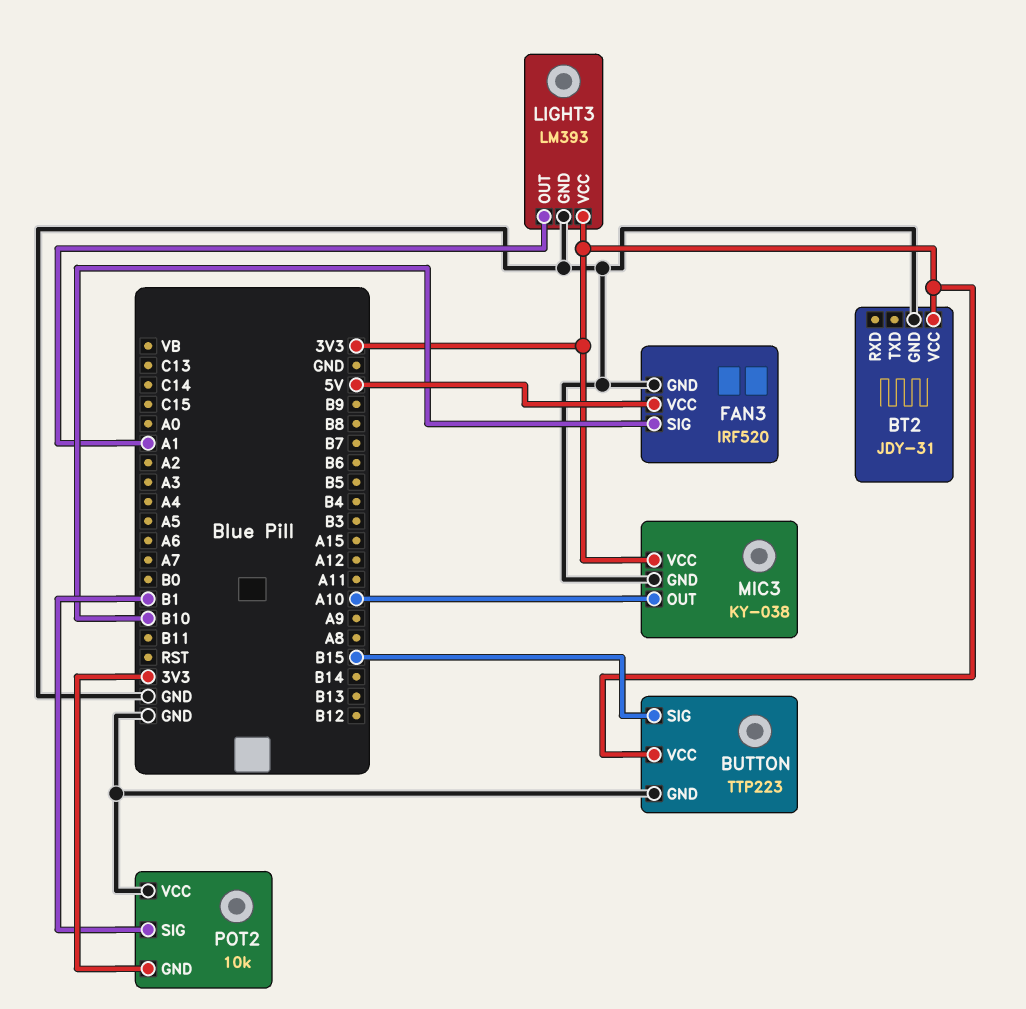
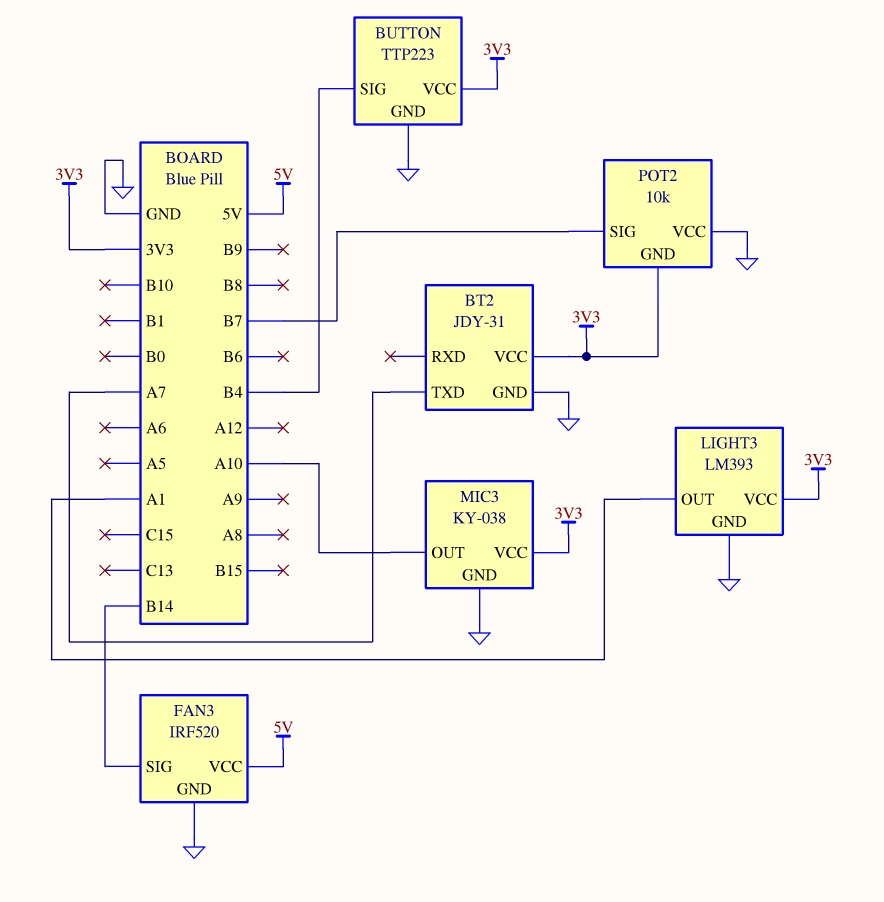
BT2 pin TXD: none -> A7
BUTTON pin SIG: B15 -> B4
FAN3 pin SIG: B10 -> B14
POT2 pin SIG: B1 -> B7

